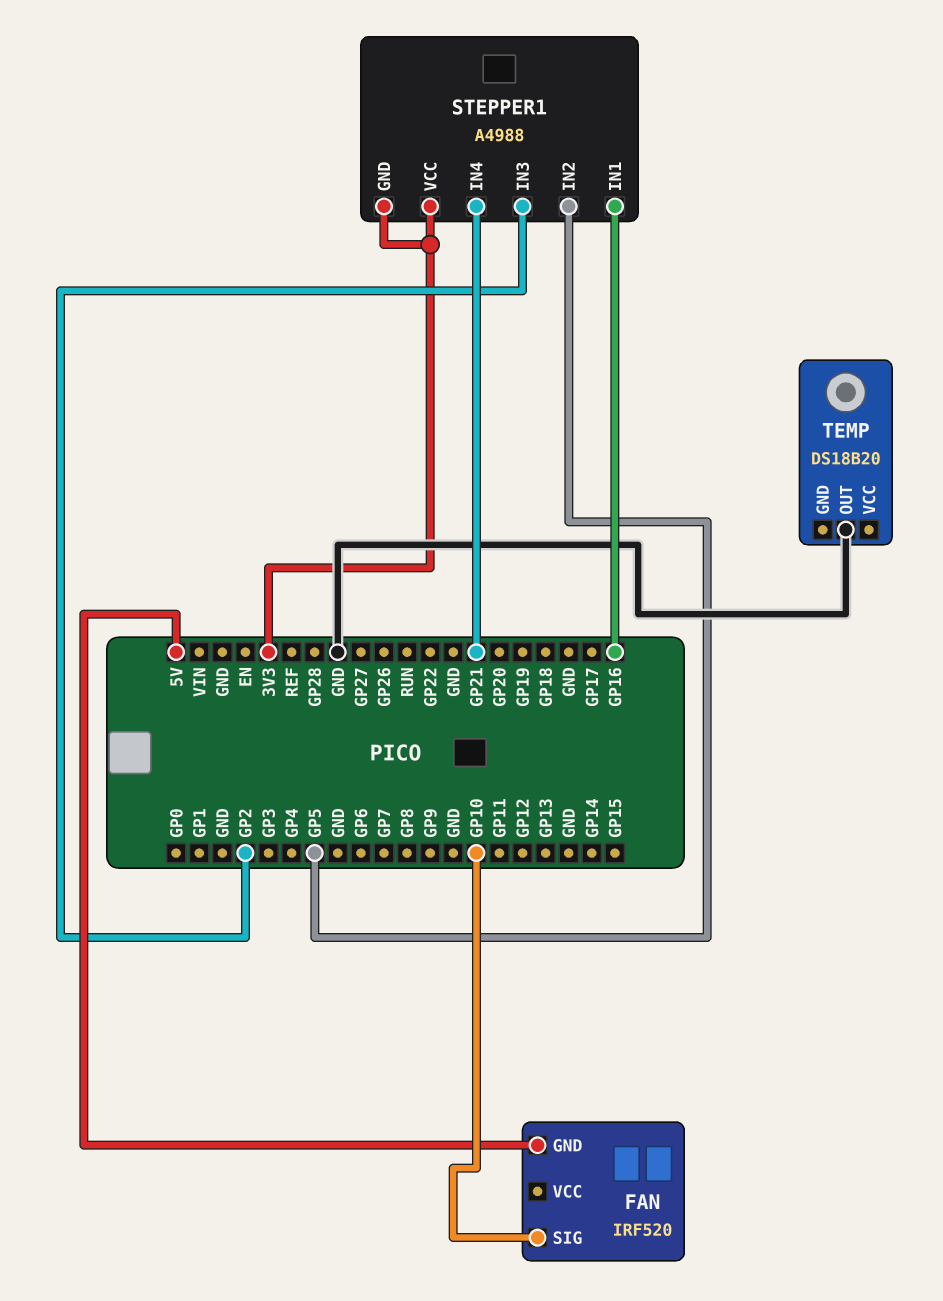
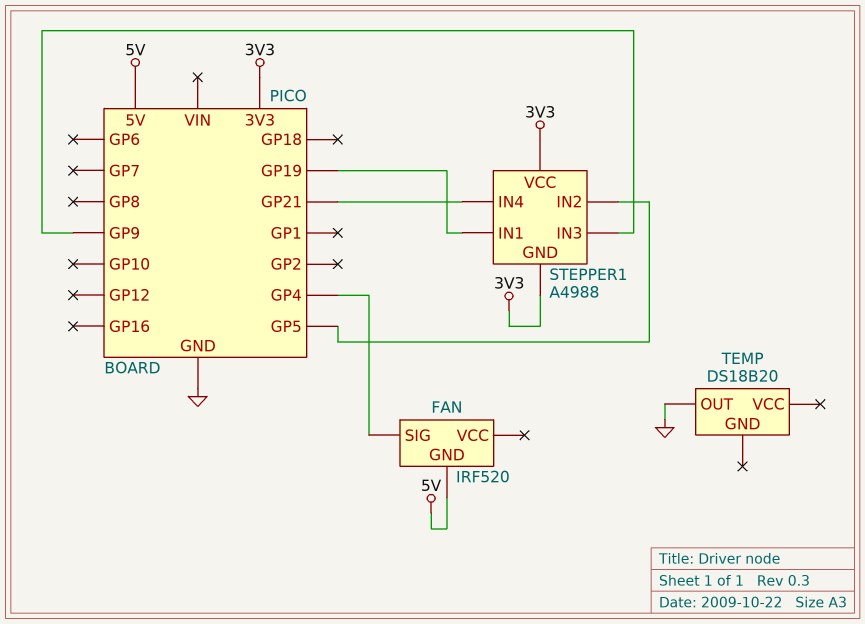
FAN pin SIG: GP10 -> GP4
STEPPER1 pin IN1: GP16 -> GP19
STEPPER1 pin IN3: GP2 -> GP9

